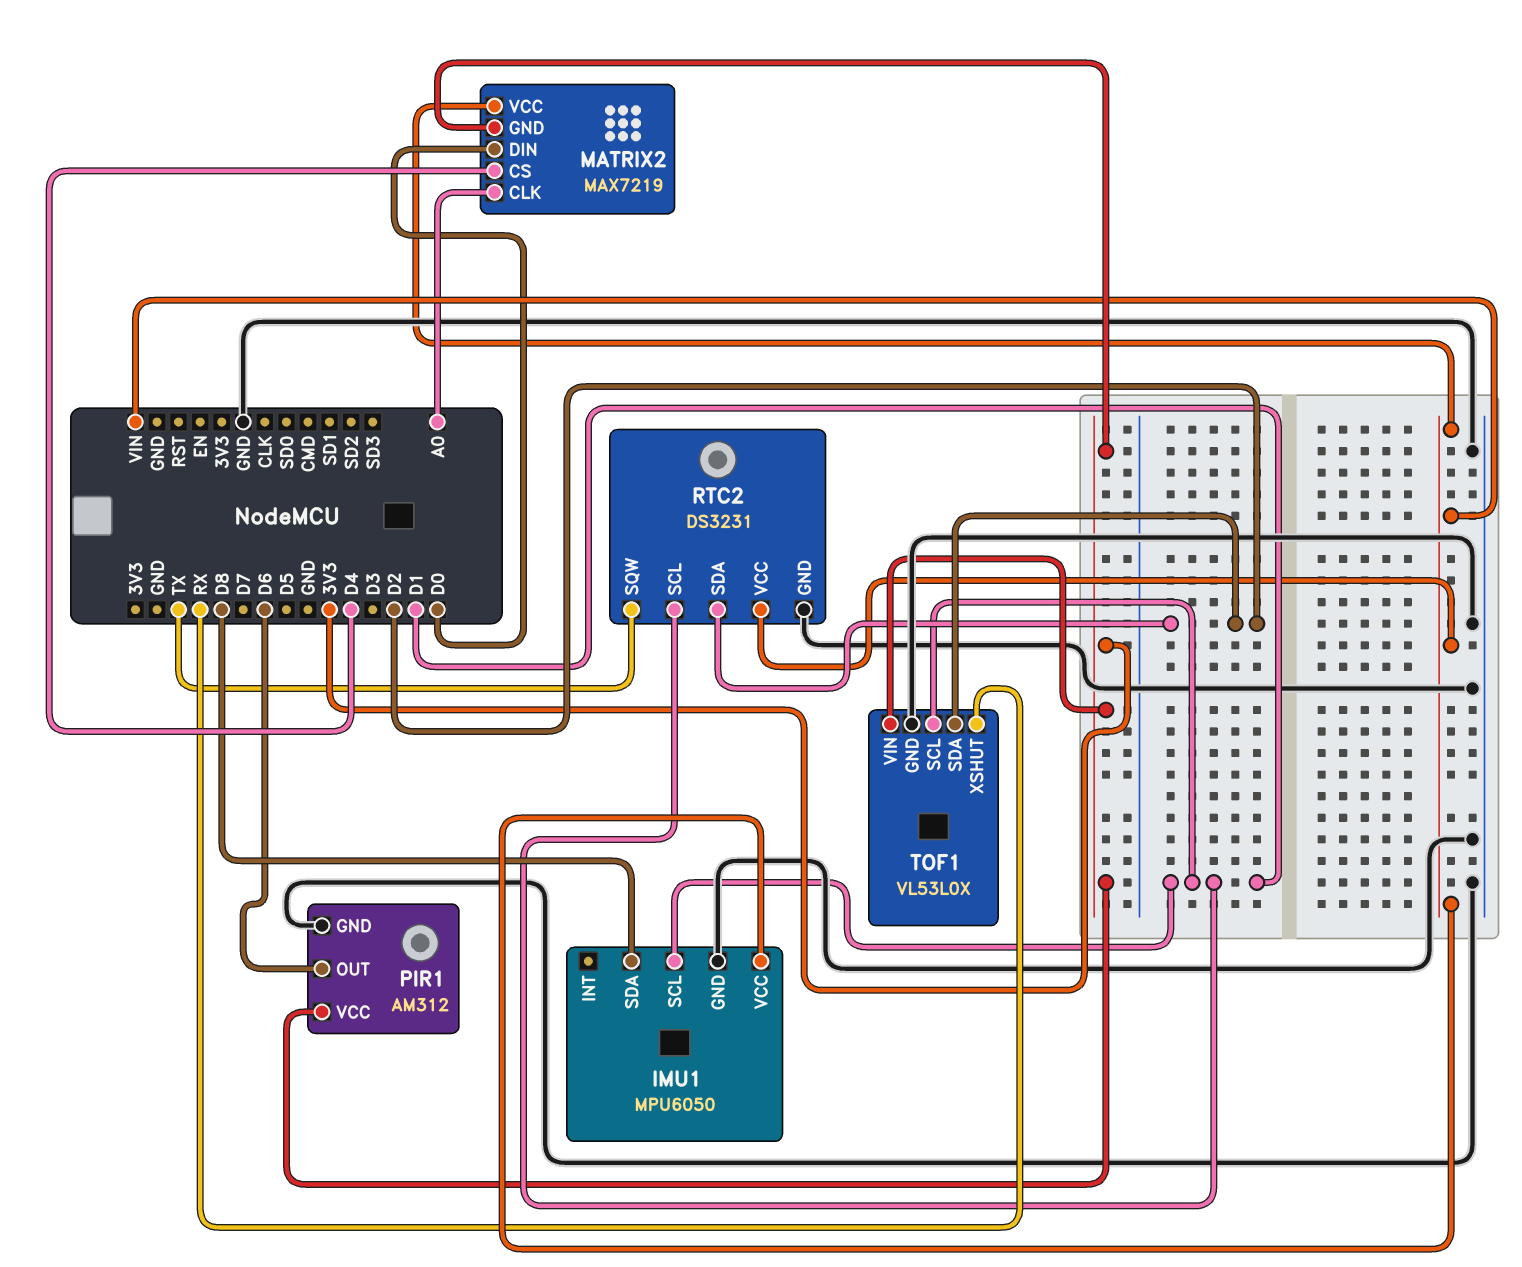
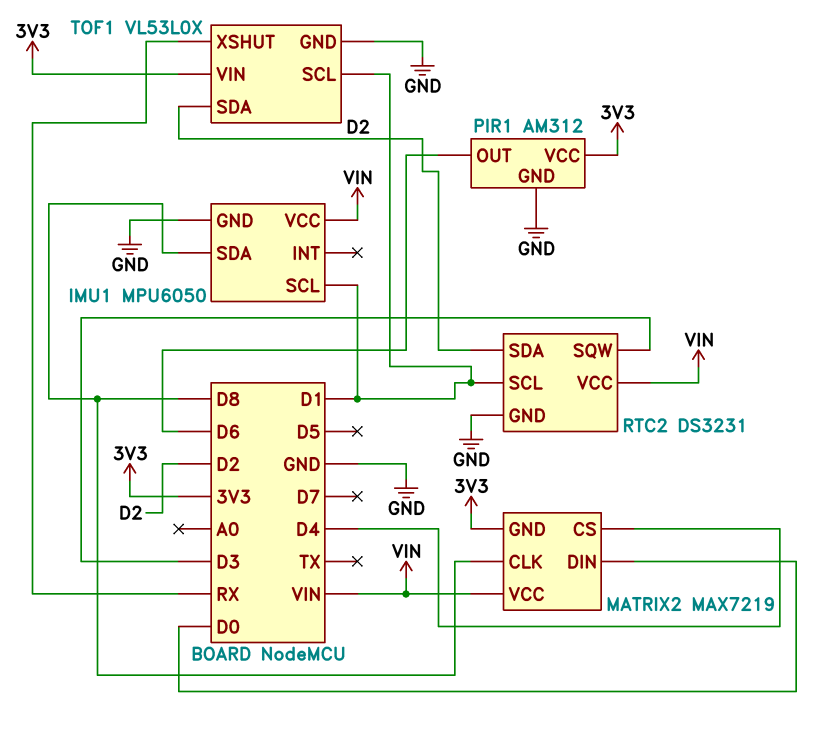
MATRIX2 pin CLK: A0 -> D8
RTC2 pin SQW: TX -> D3

